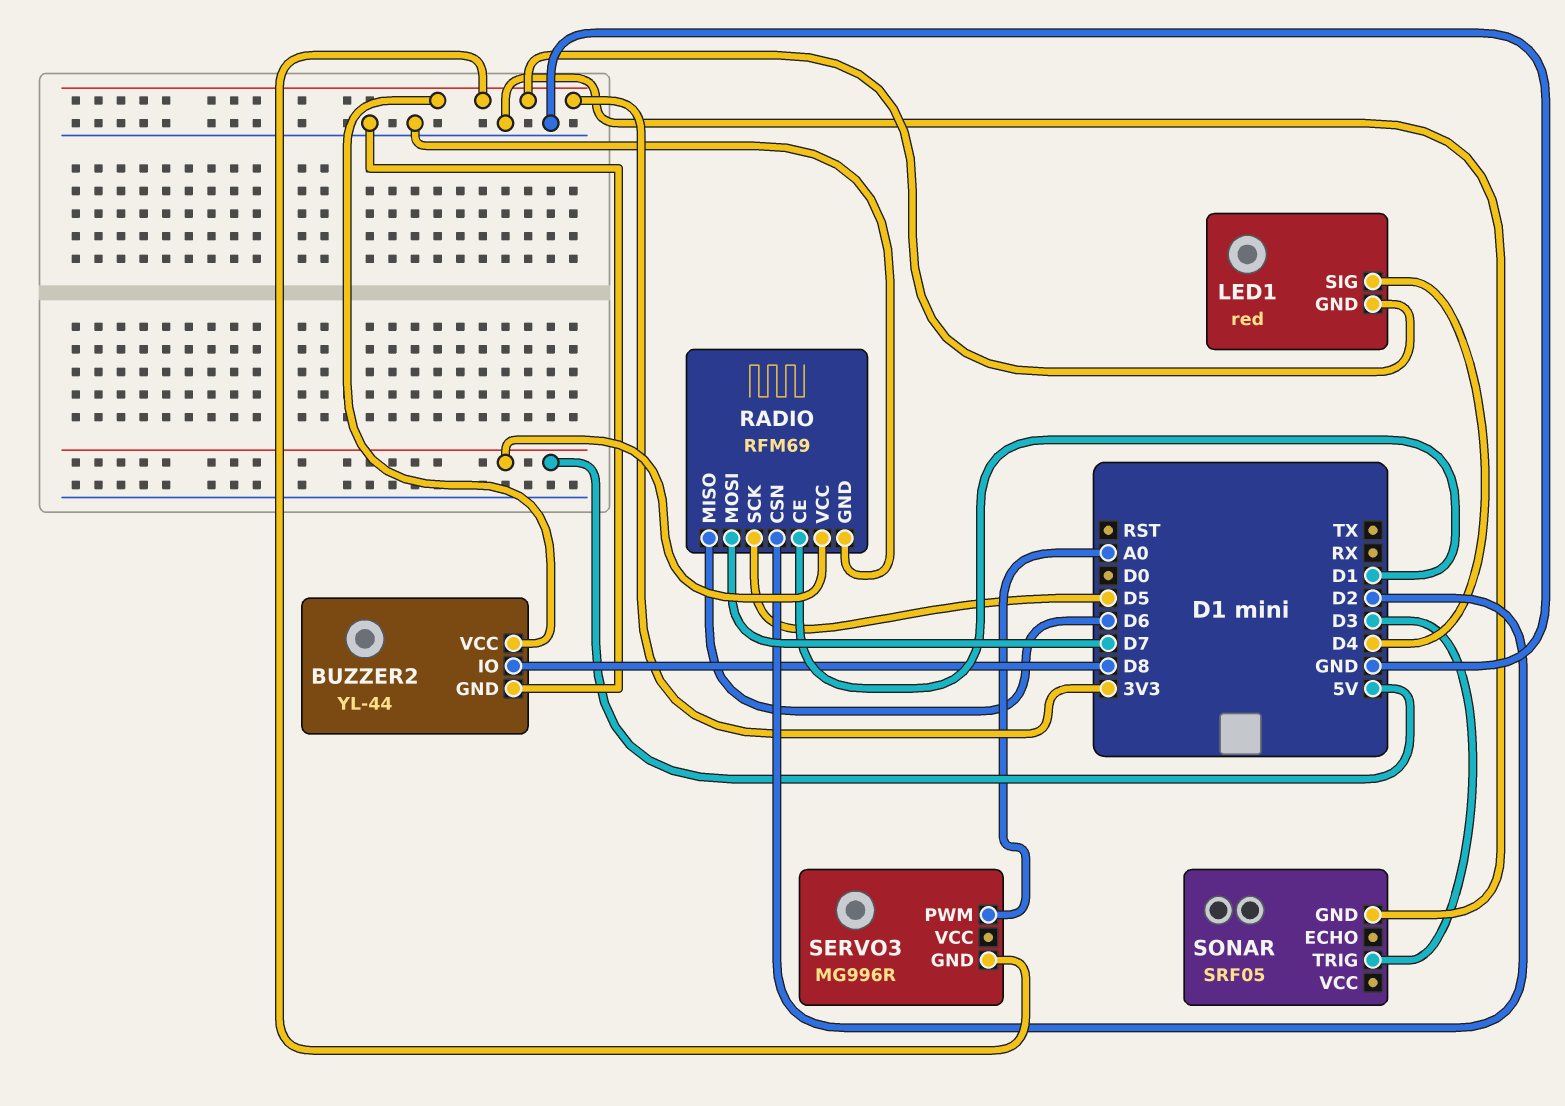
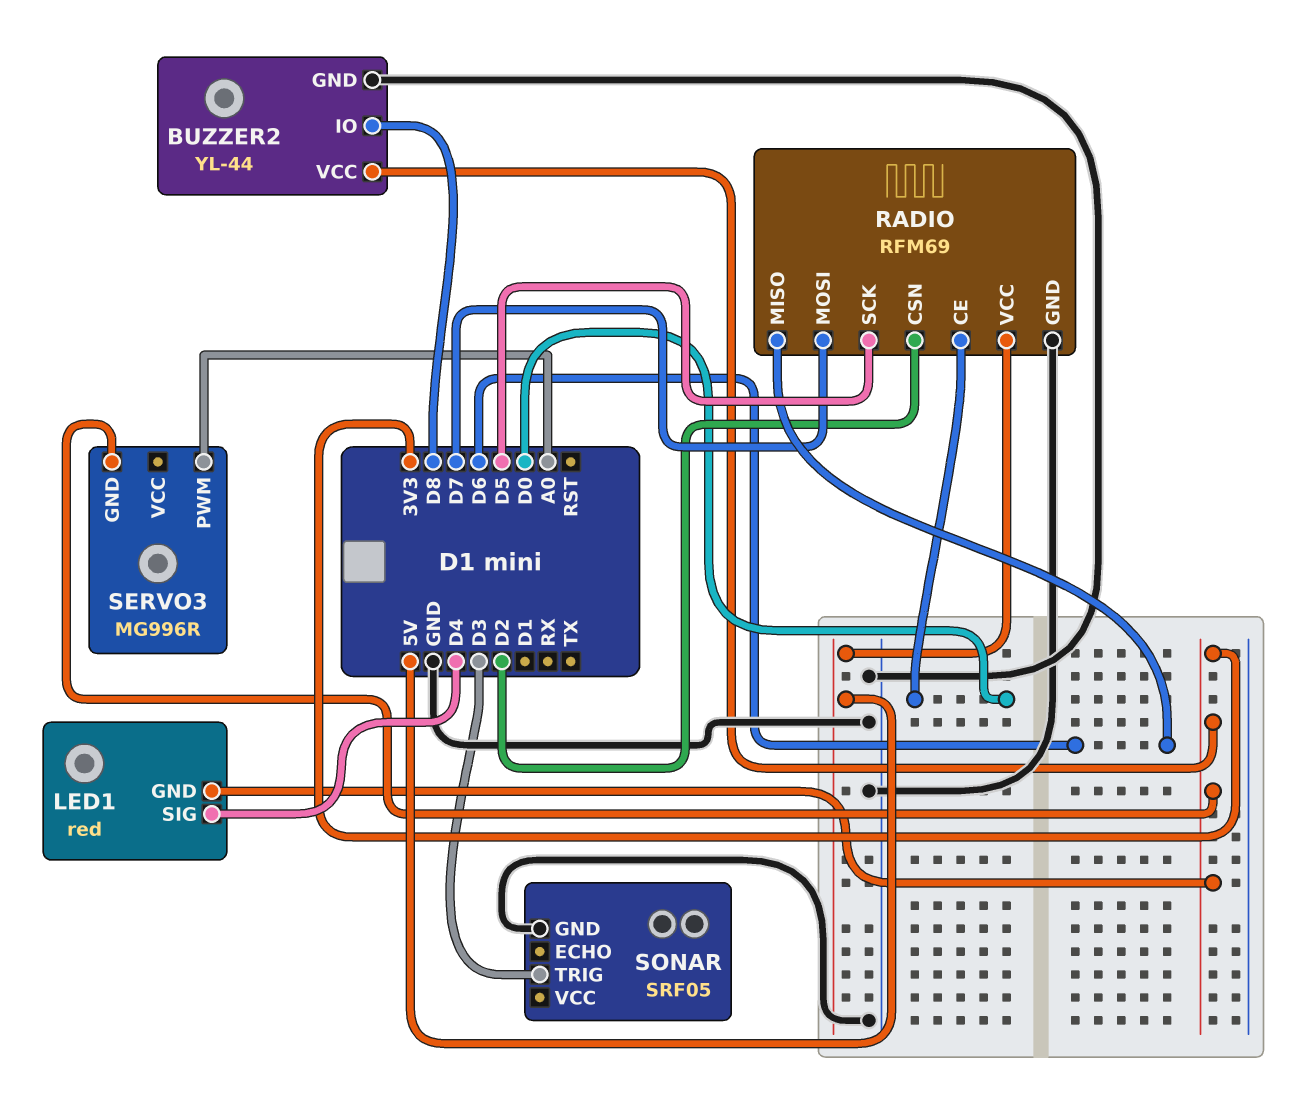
RADIO pin CE: D1 -> D0

